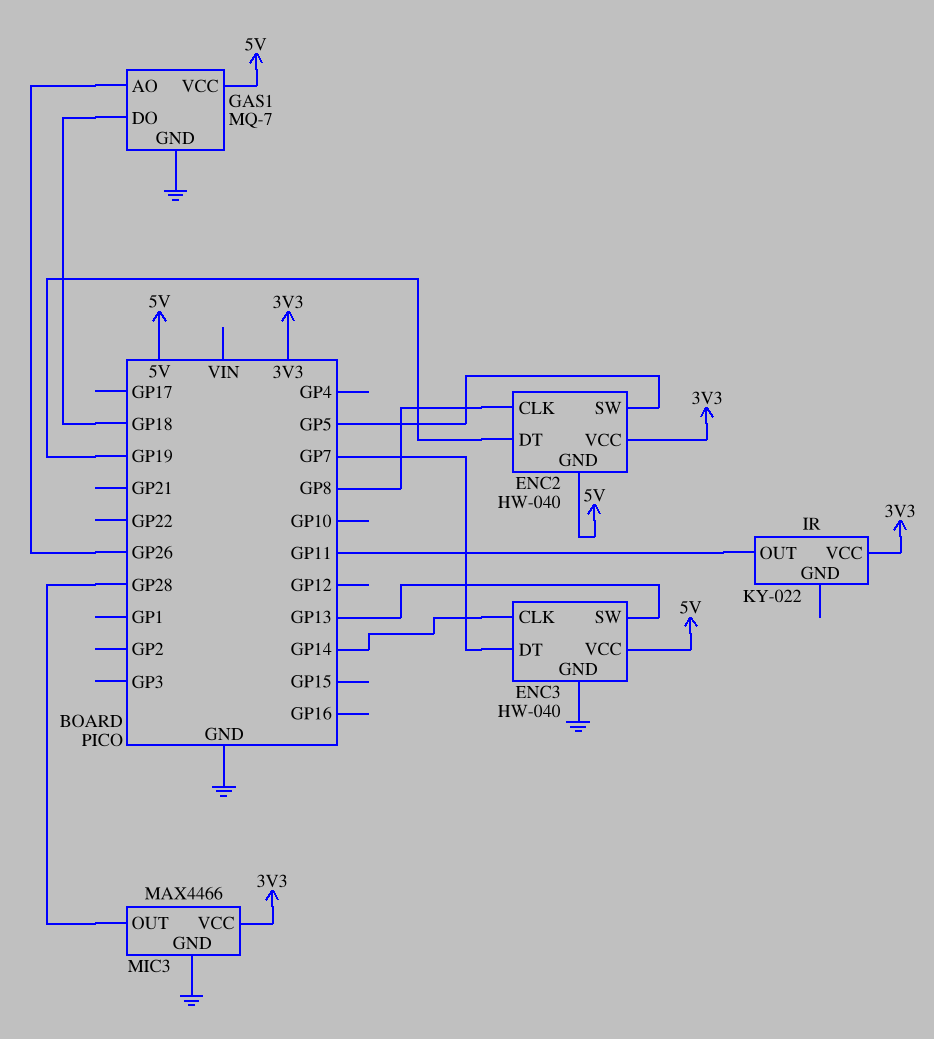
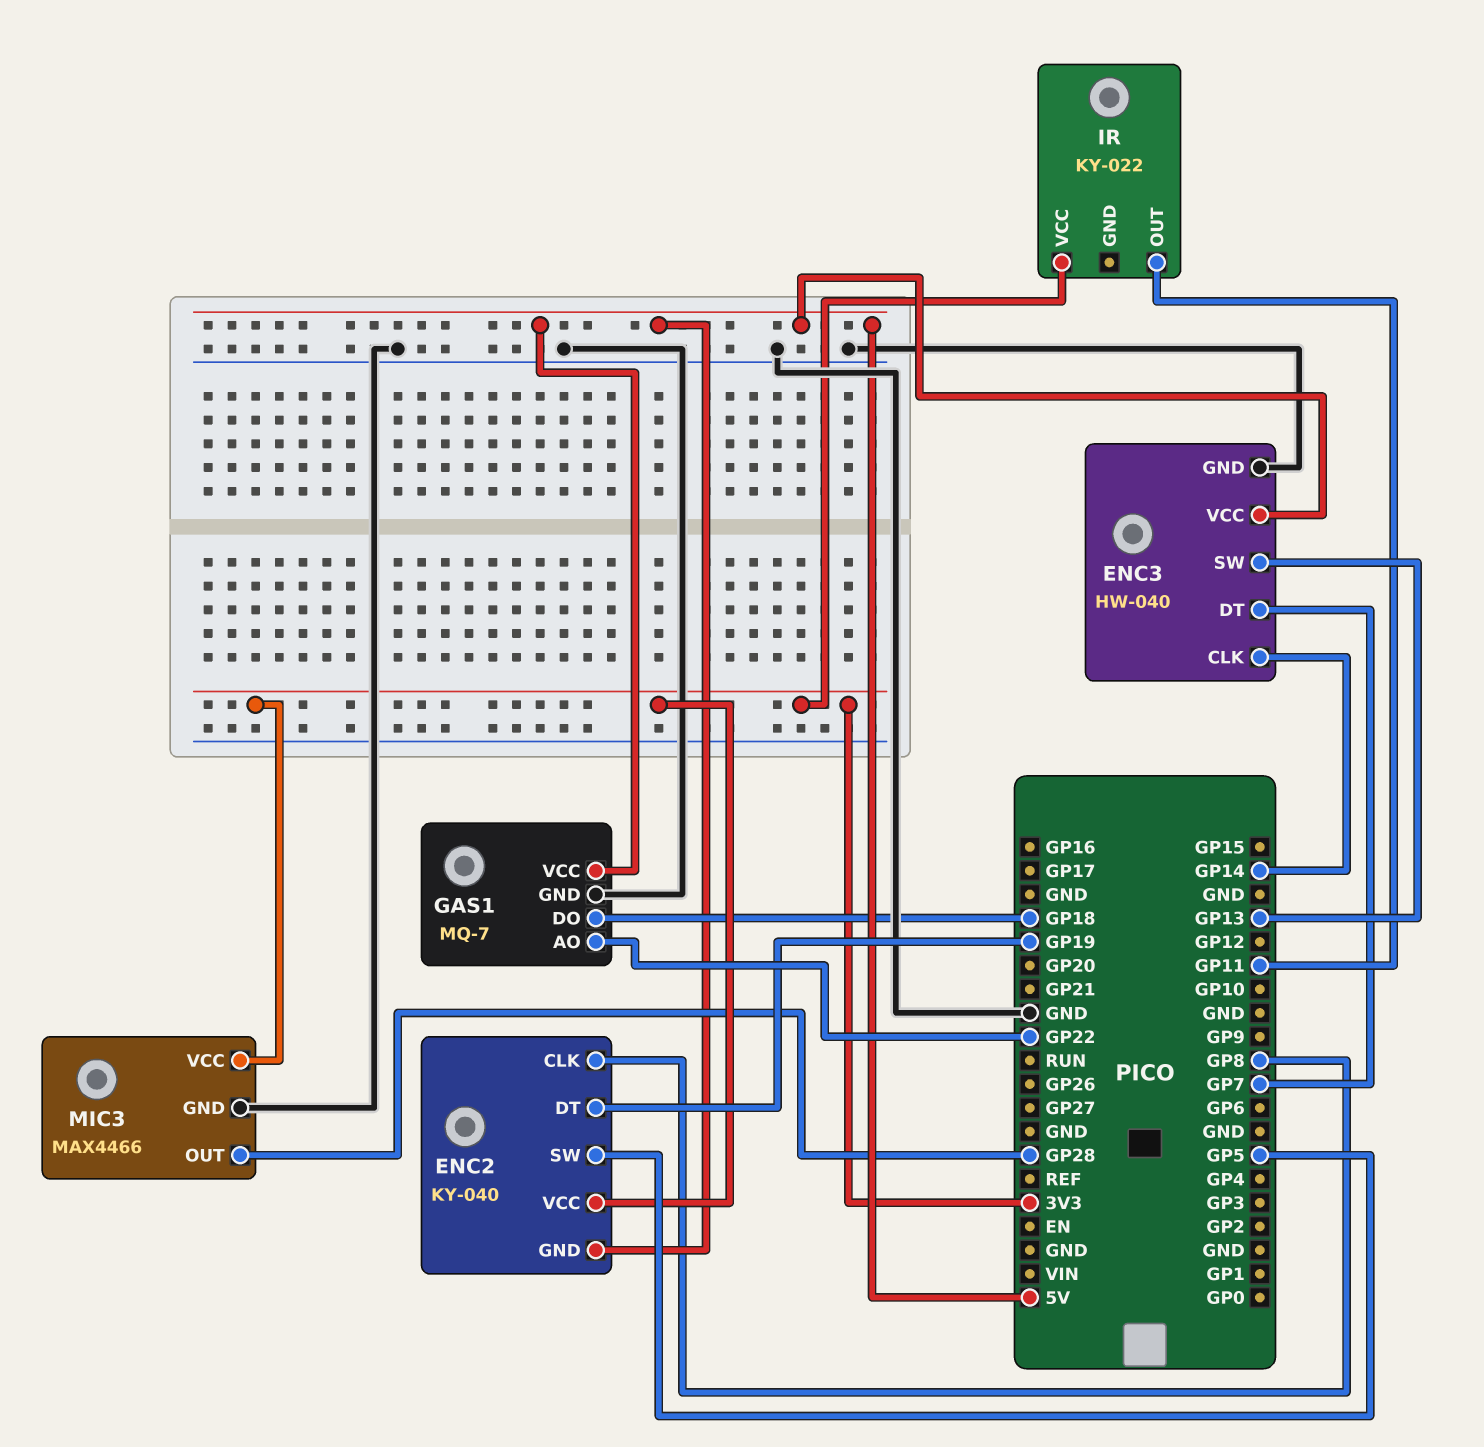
ENC2: HW-040 -> KY-040
GAS1 pin AO: GP26 -> GP22

